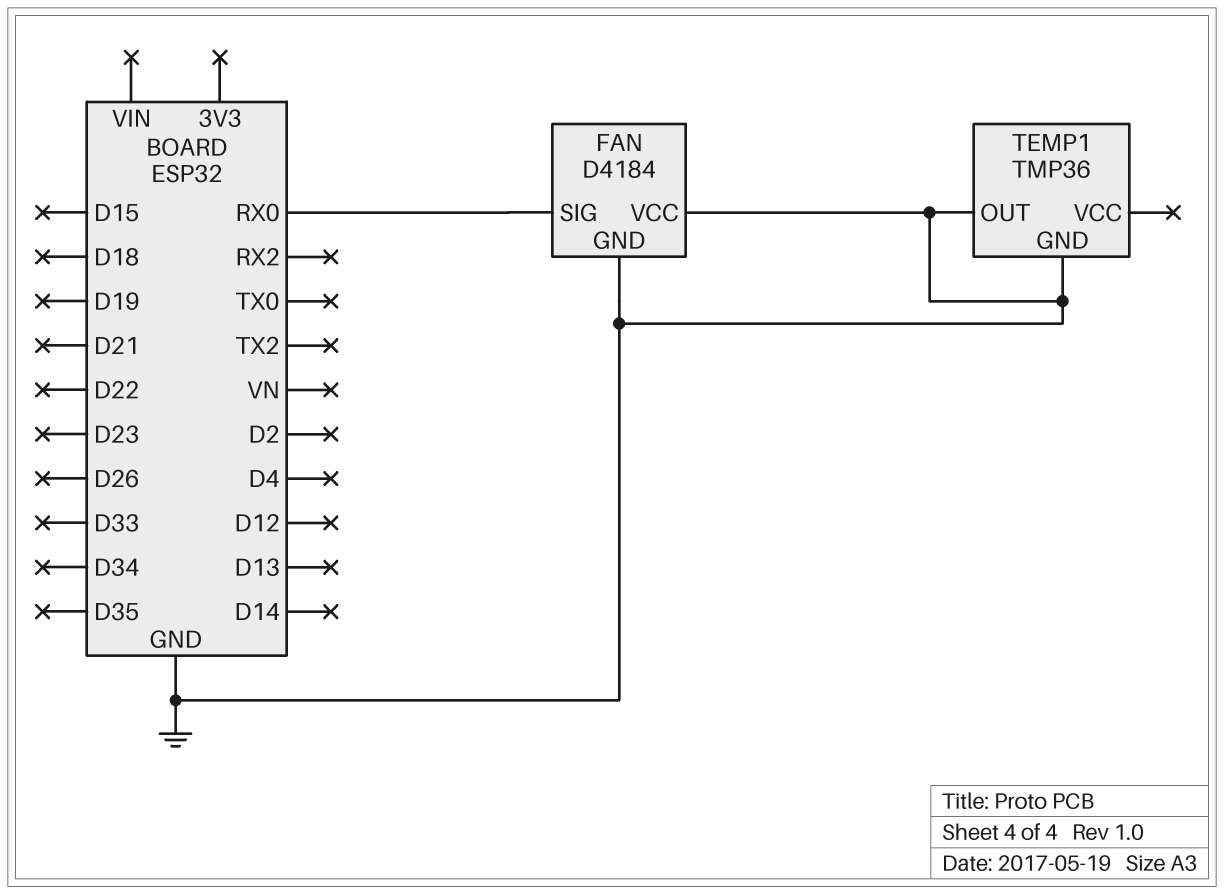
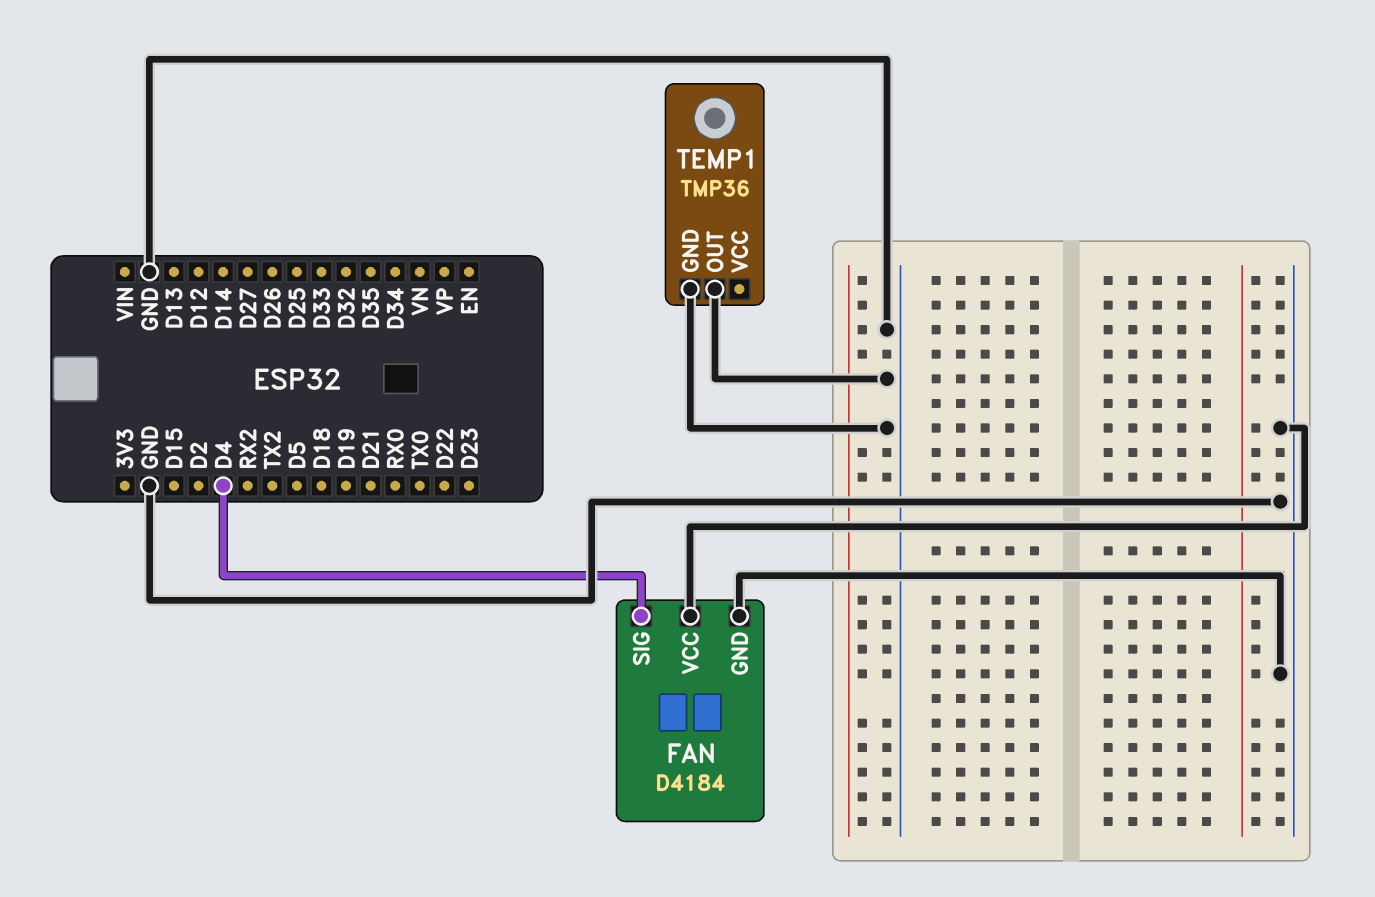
FAN pin SIG: RX0 -> D4

